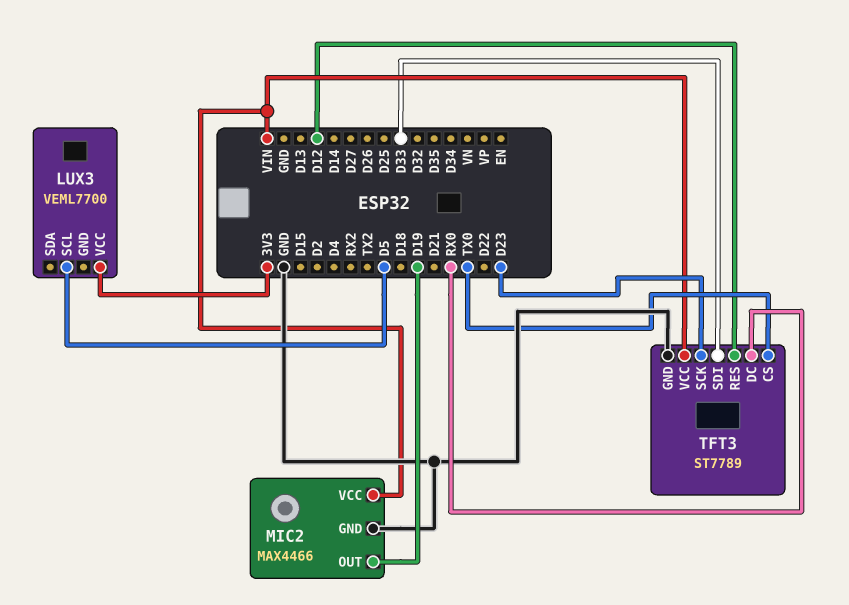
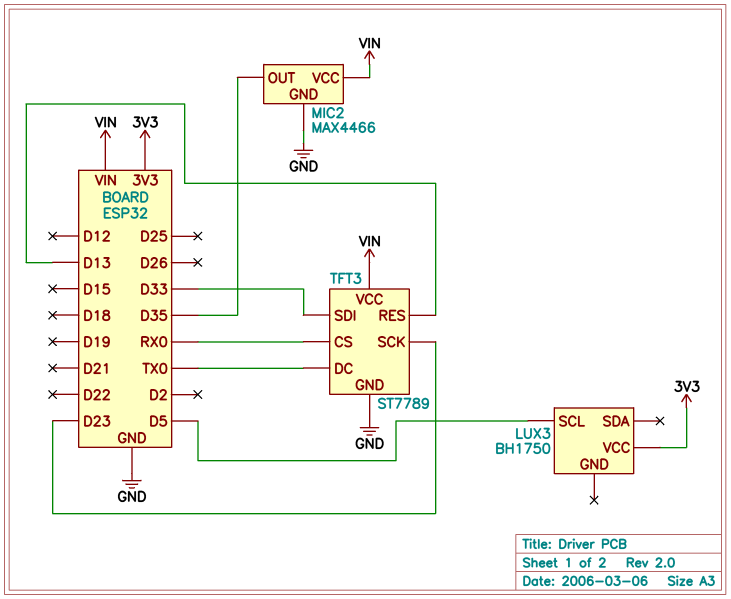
LUX3: VEML7700 -> BH1750
MIC2 pin OUT: D19 -> D35
TFT3 pin CS: TX0 -> RX0
TFT3 pin DC: RX0 -> TX0
TFT3 pin RES: D12 -> D13

